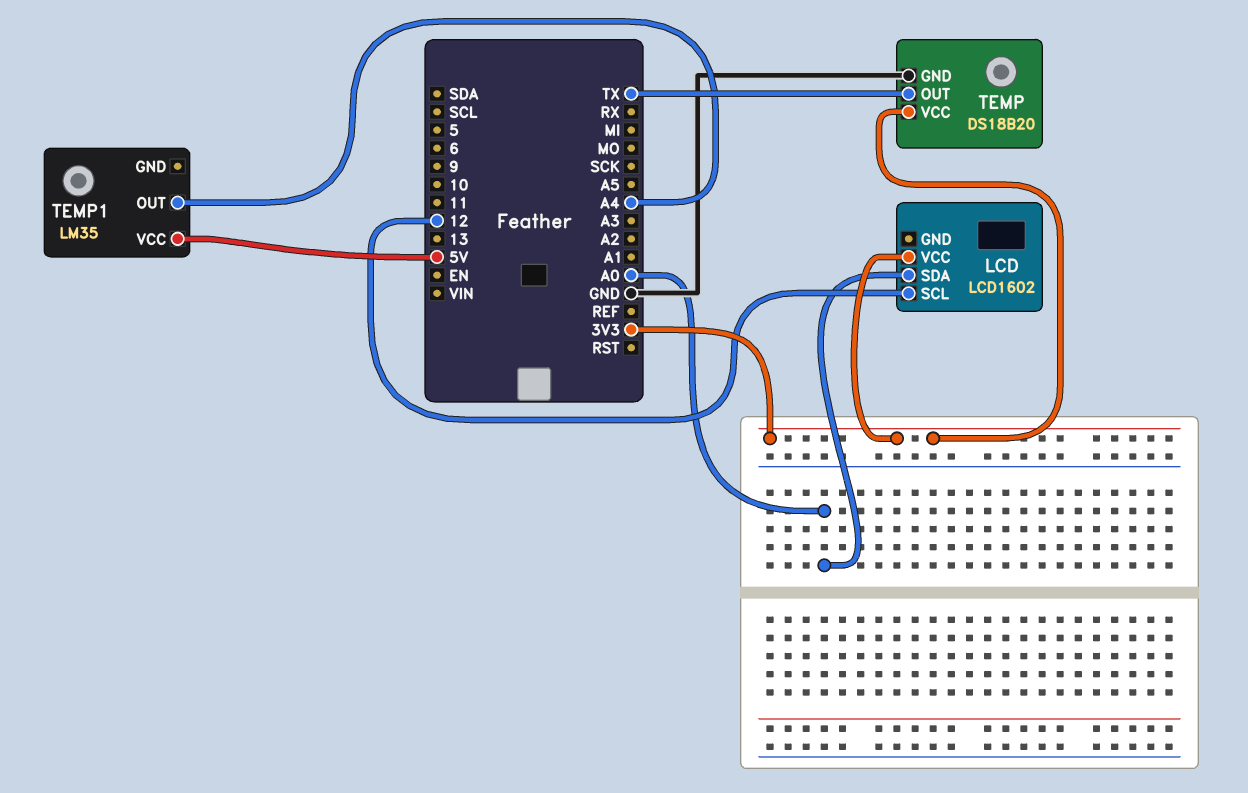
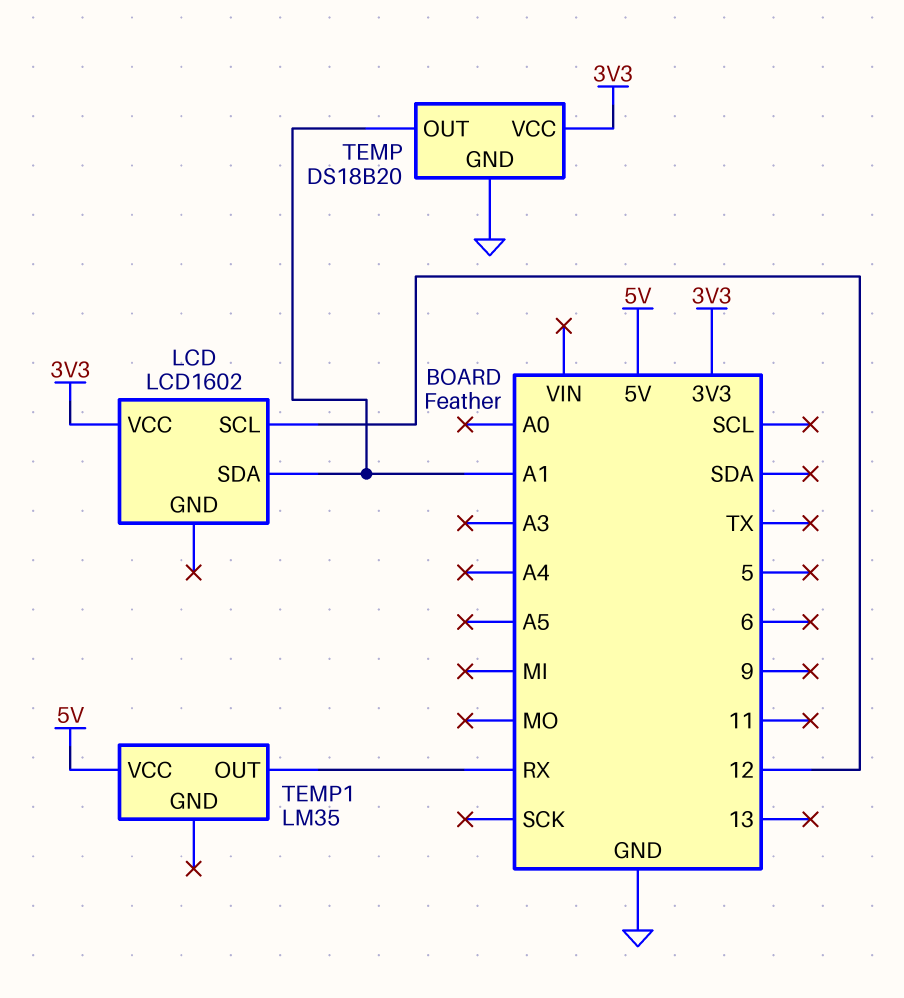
LCD pin SDA: A0 -> A1
TEMP pin OUT: TX -> A1
TEMP1 pin OUT: A4 -> RX

